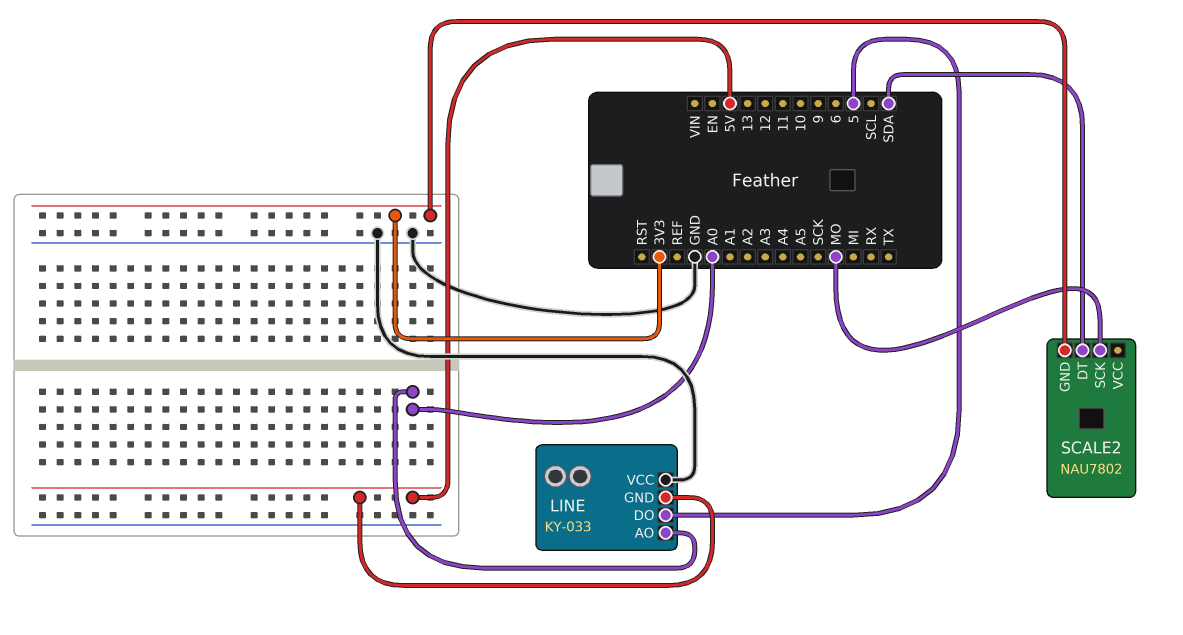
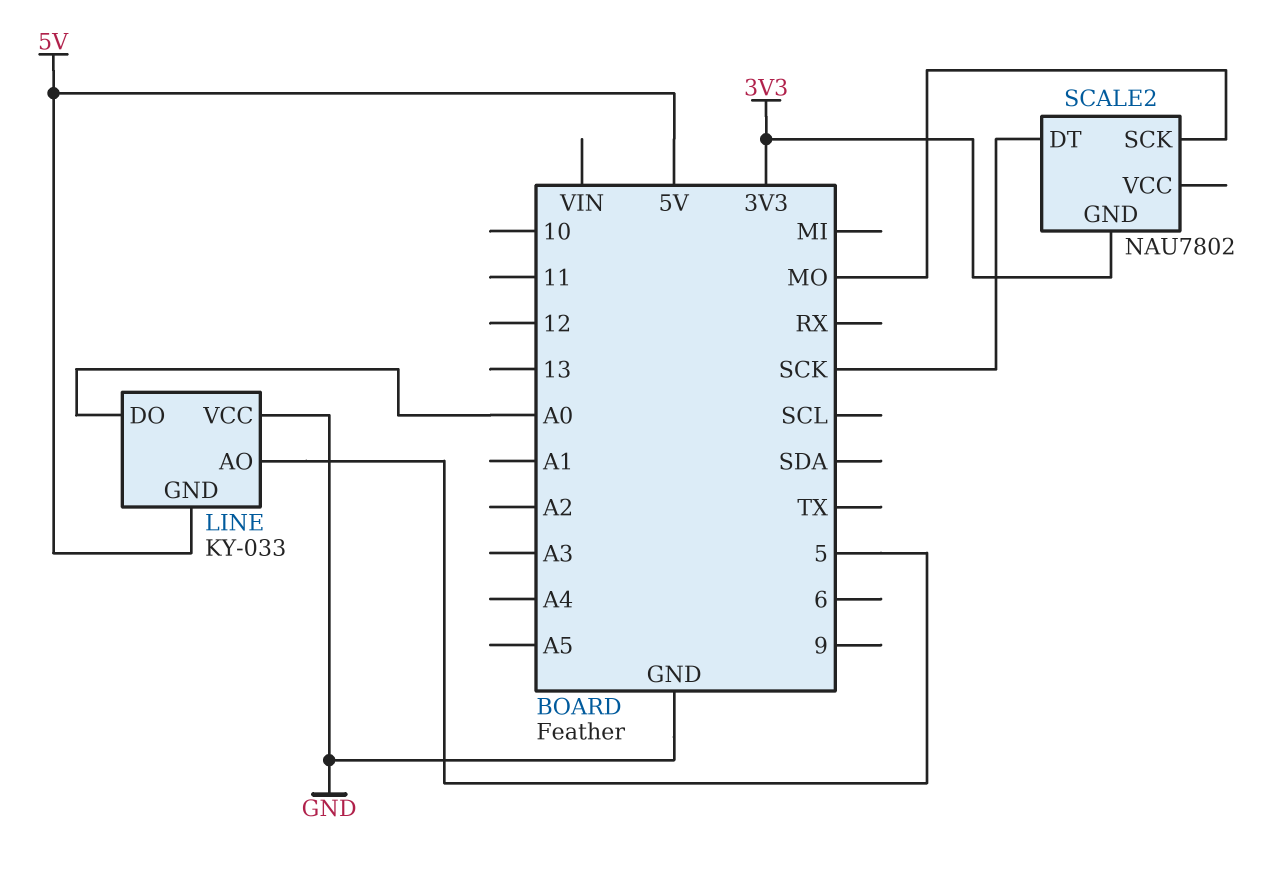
LINE pin AO: A0 -> 5
LINE pin DO: 5 -> A0
SCALE2 pin DT: SDA -> SCK

